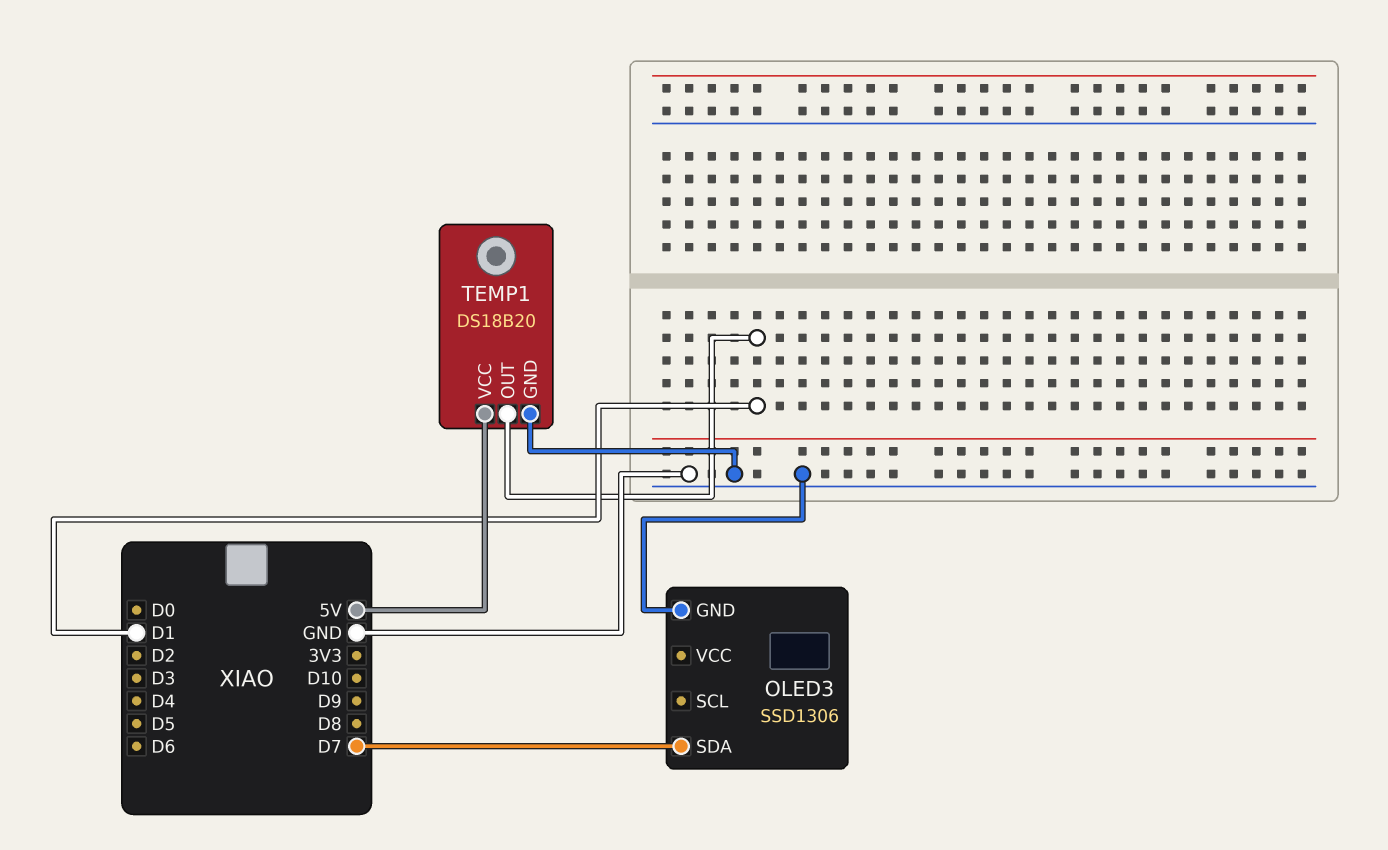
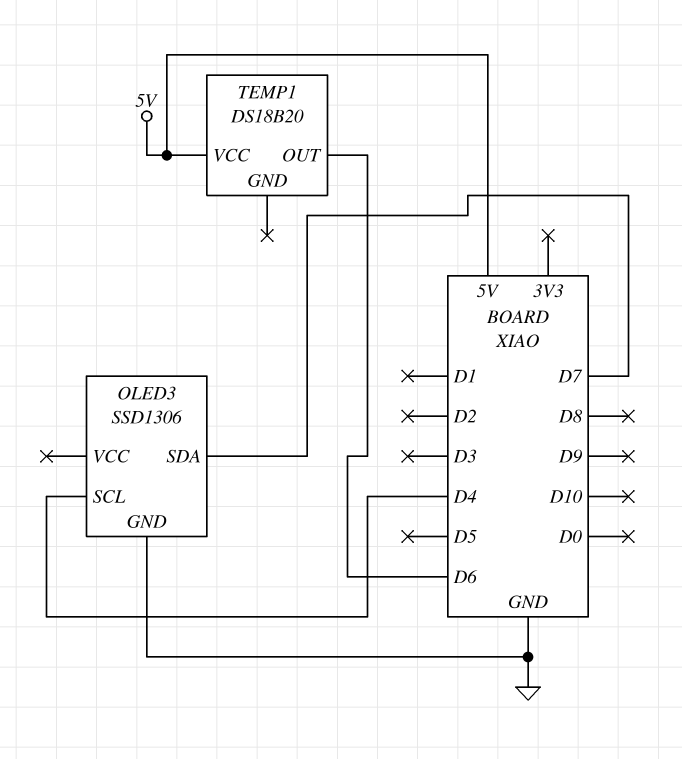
OLED3 pin SCL: none -> D4
TEMP1 pin GND: GND -> none
TEMP1 pin OUT: D1 -> D6

